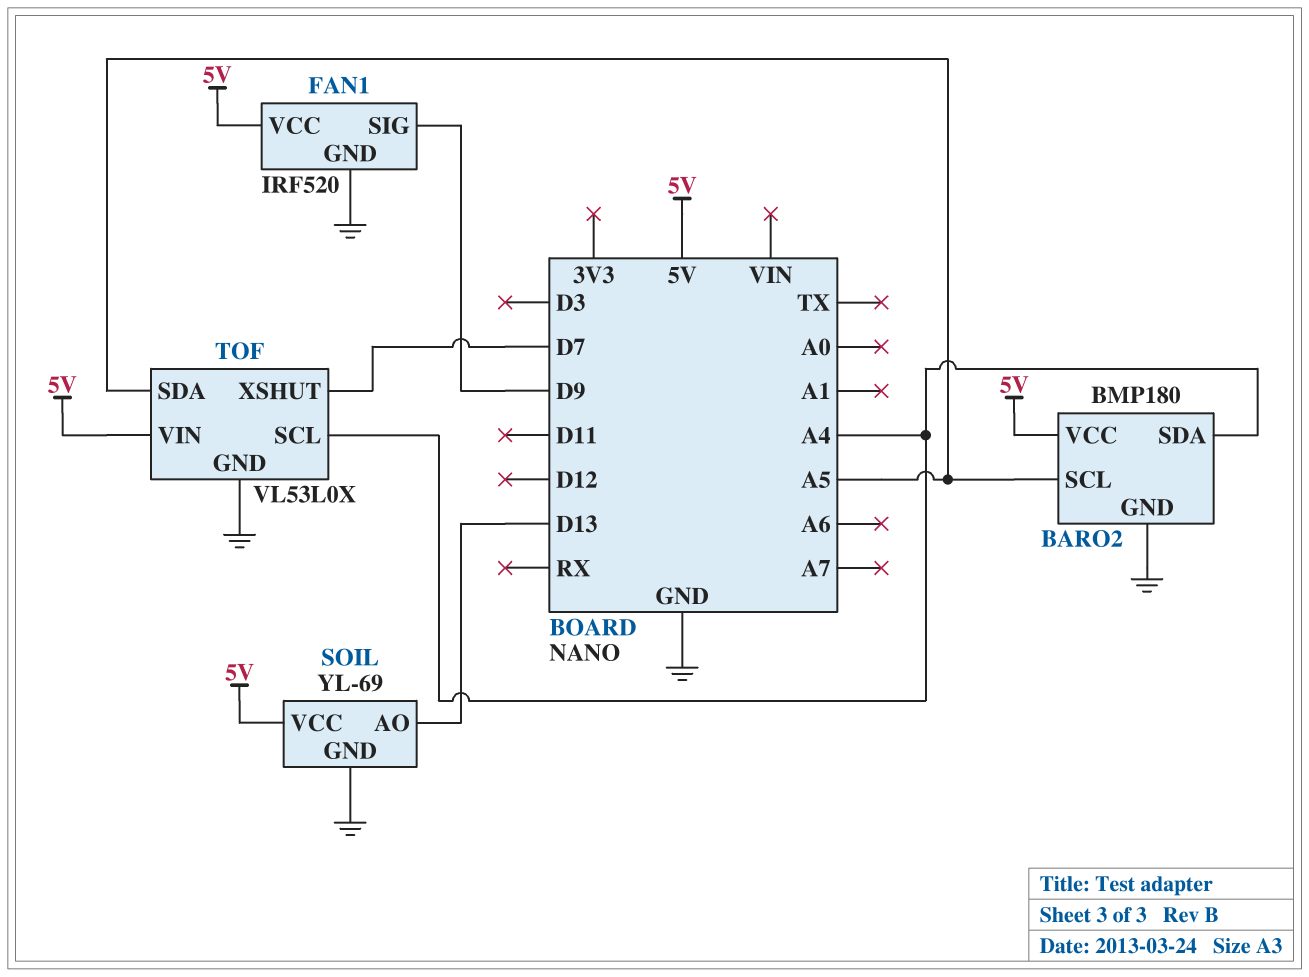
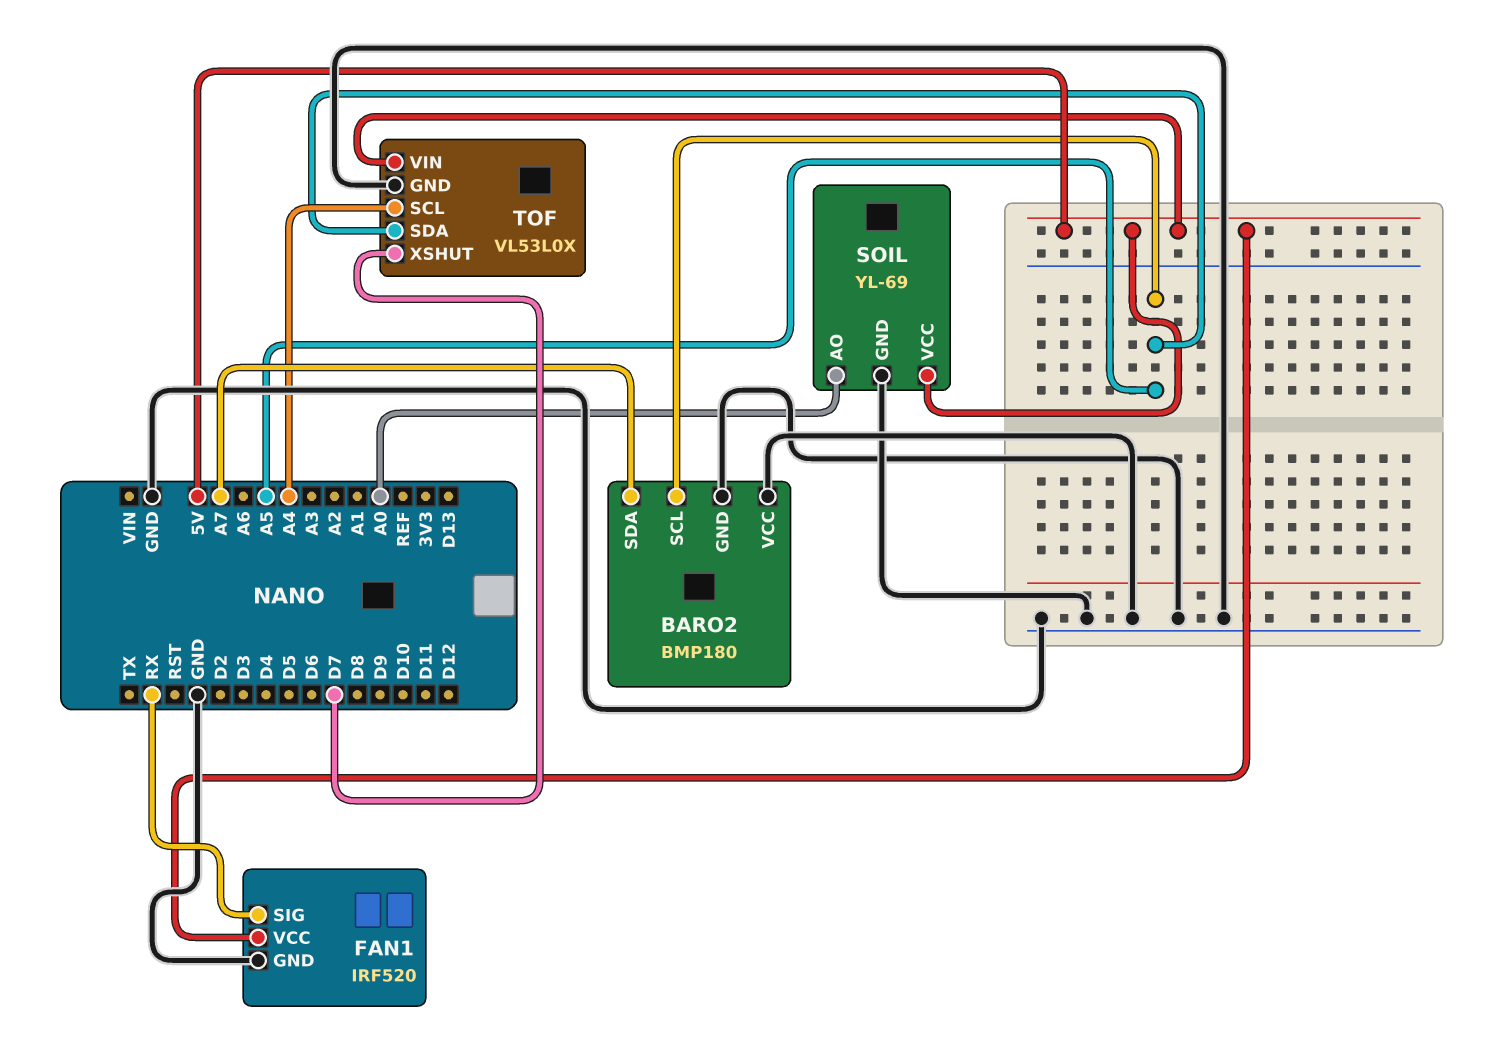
BARO2 pin SDA: A4 -> A7
BARO2 pin VCC: 5V -> GND
FAN1 pin SIG: D9 -> RX
SOIL pin AO: D13 -> A0

